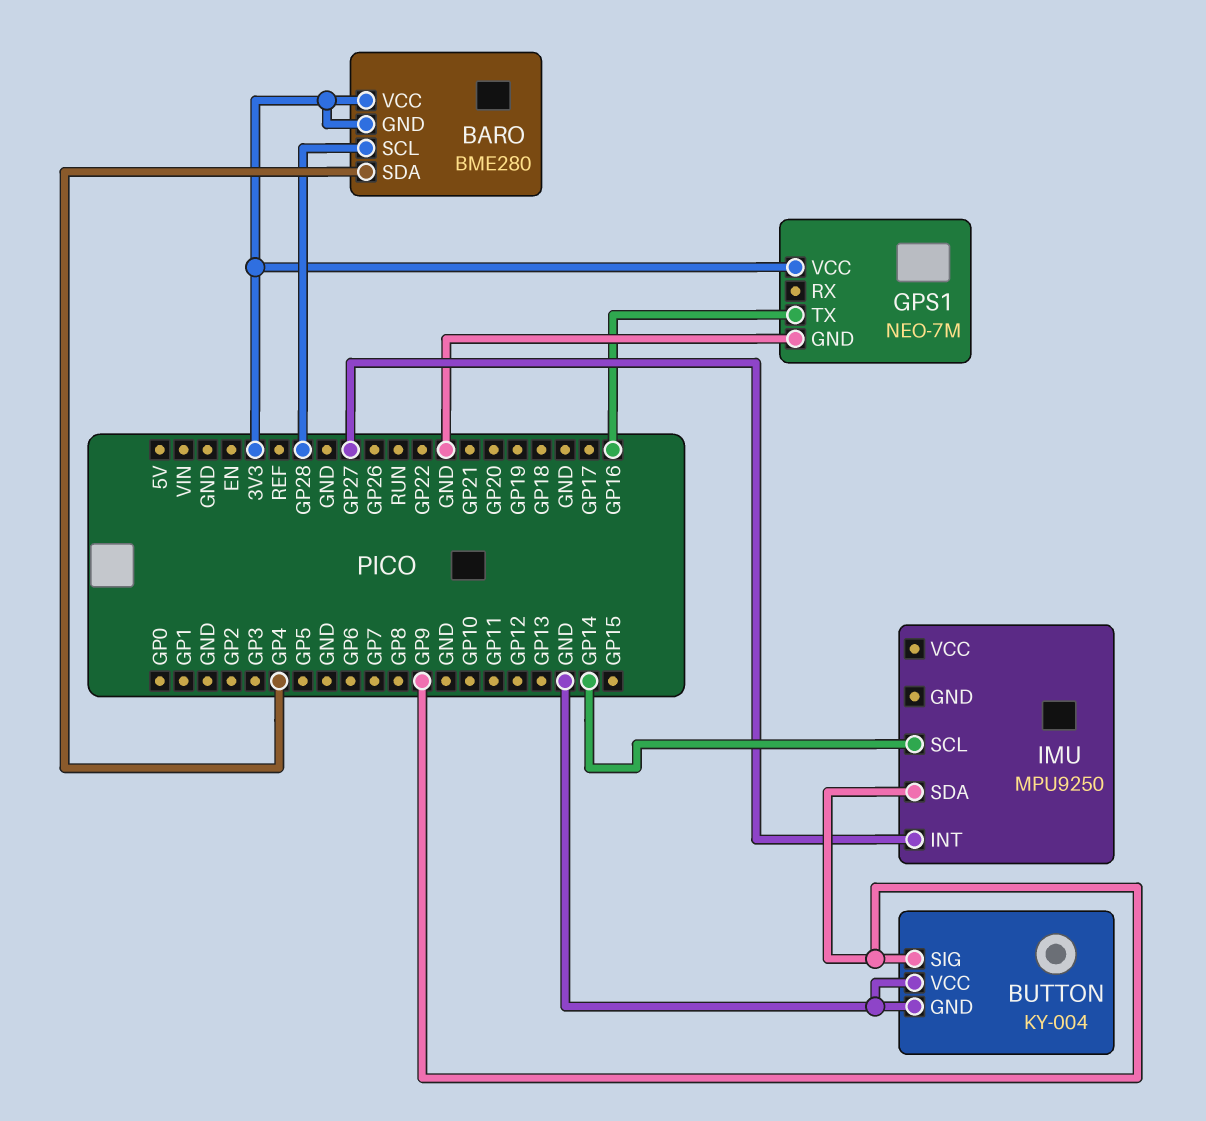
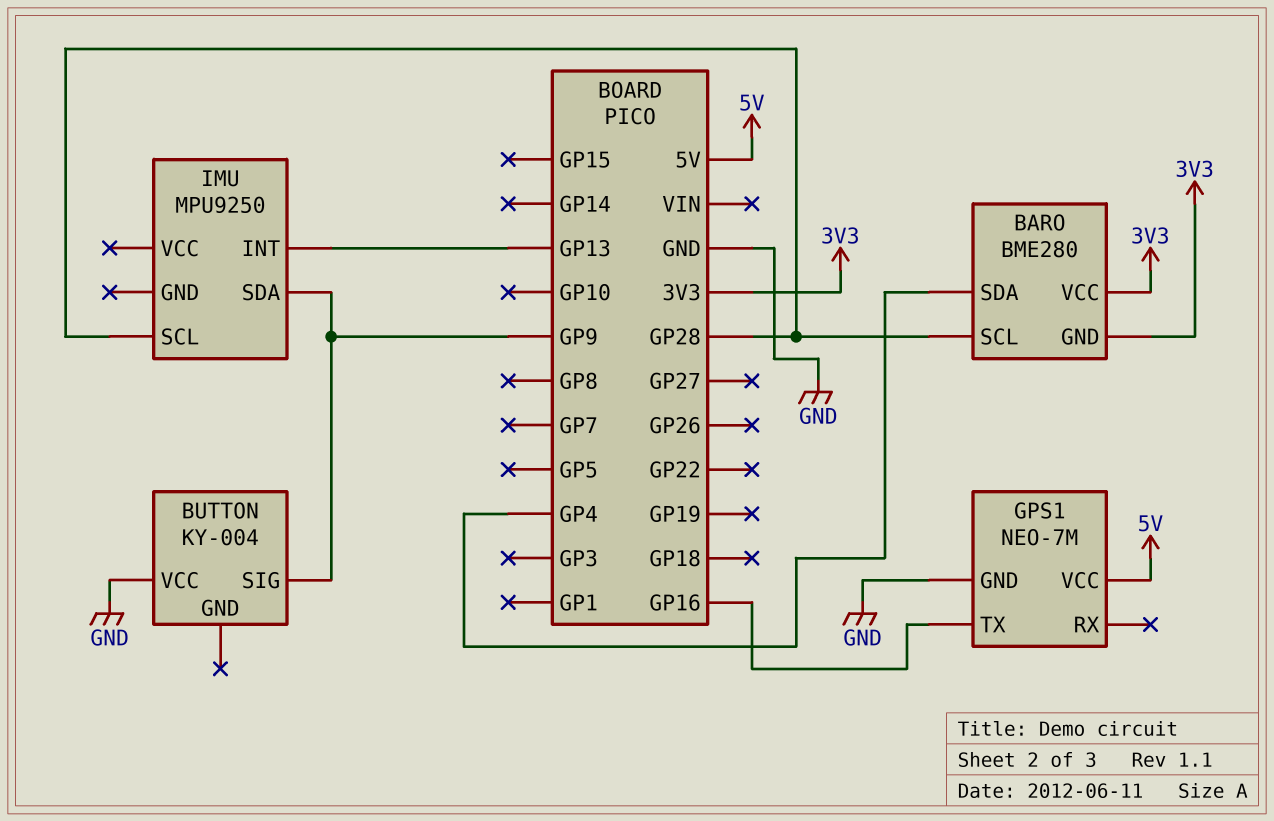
BUTTON pin GND: GND -> none
GPS1 pin VCC: 3V3 -> 5V
IMU pin INT: GP27 -> GP13
IMU pin SCL: GP14 -> GP28

